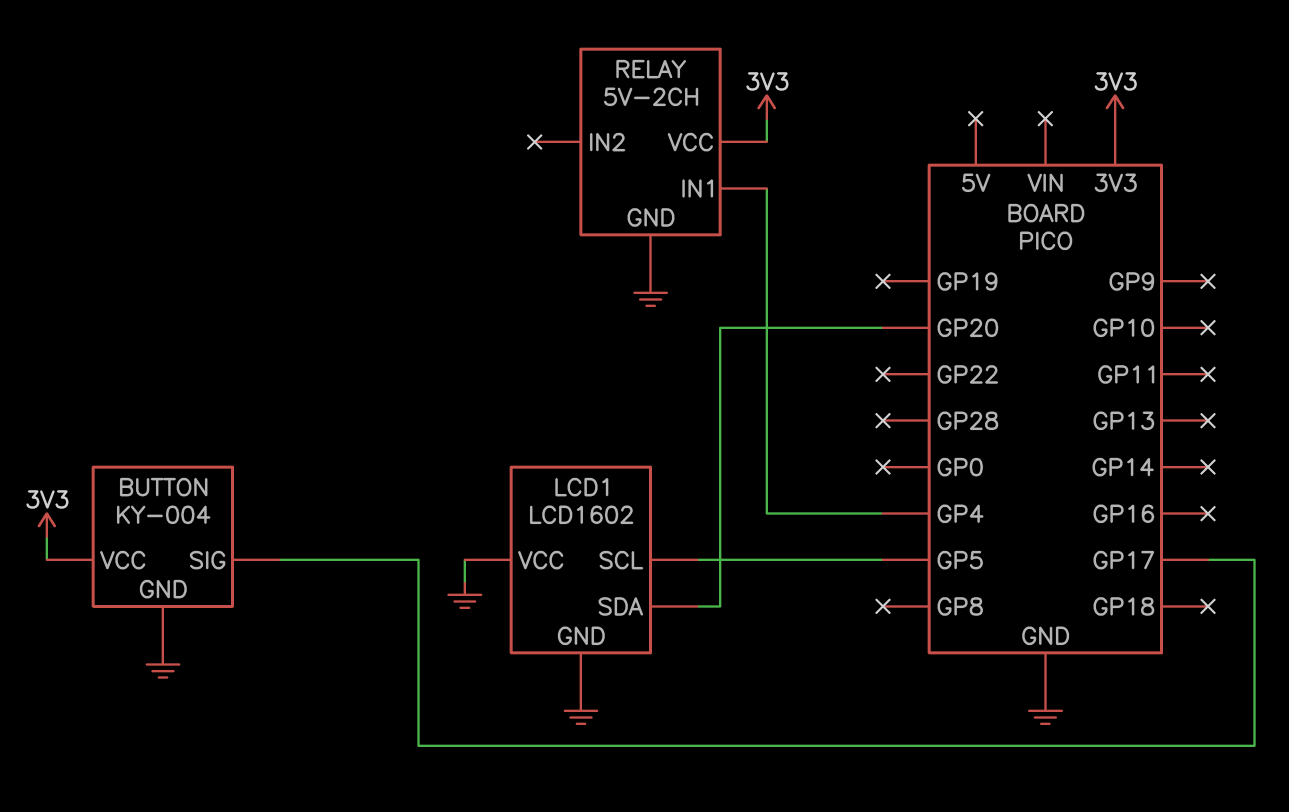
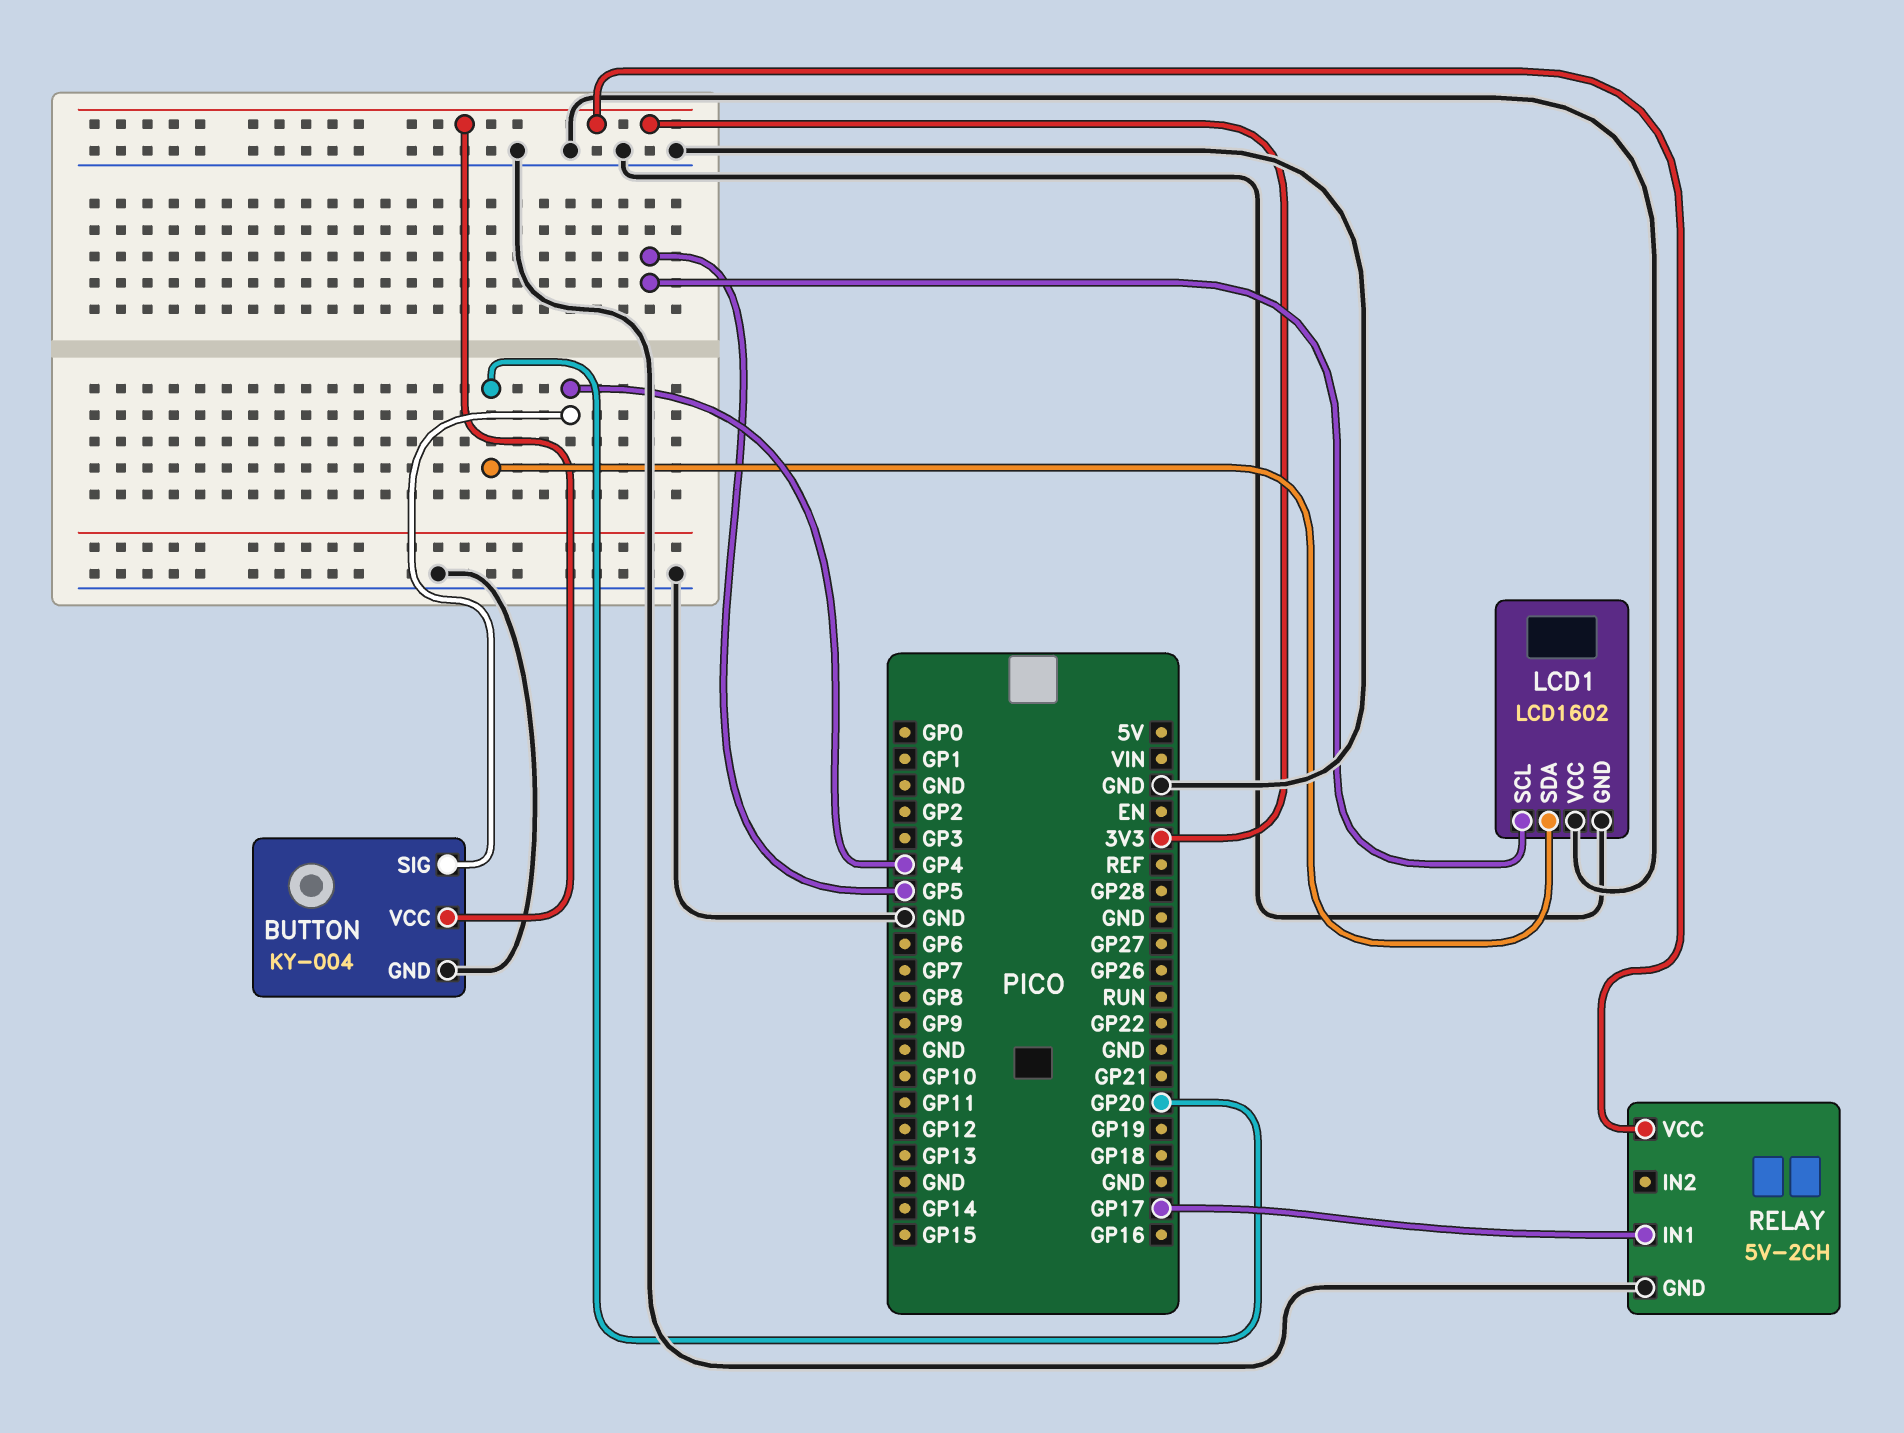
BUTTON pin SIG: GP17 -> GP4
RELAY pin IN1: GP4 -> GP17

